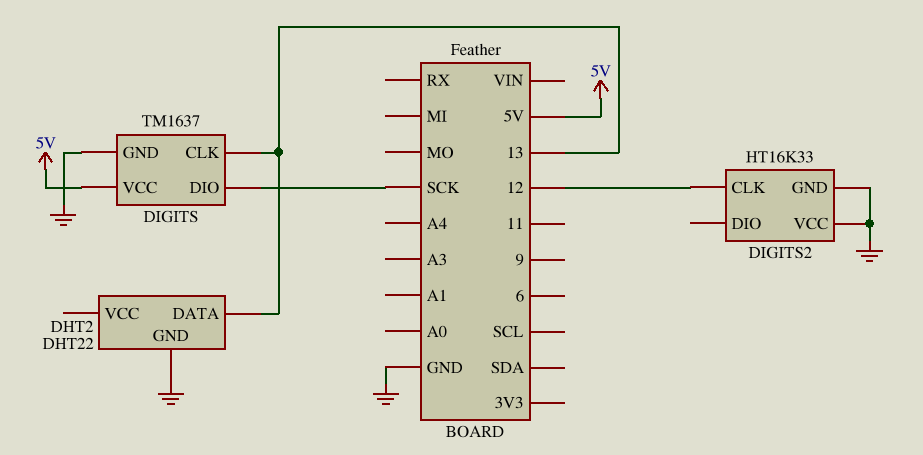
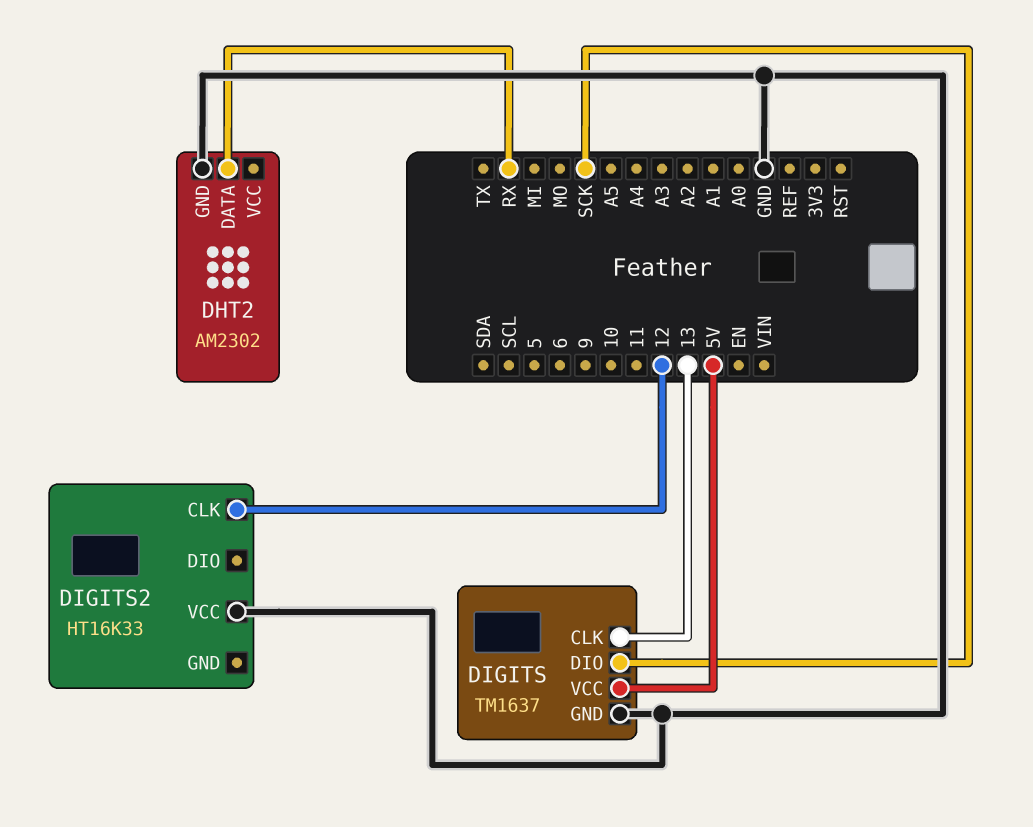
DHT2: DHT22 -> AM2302
DHT2 pin DATA: 13 -> RX
DIGITS2 pin GND: GND -> none

